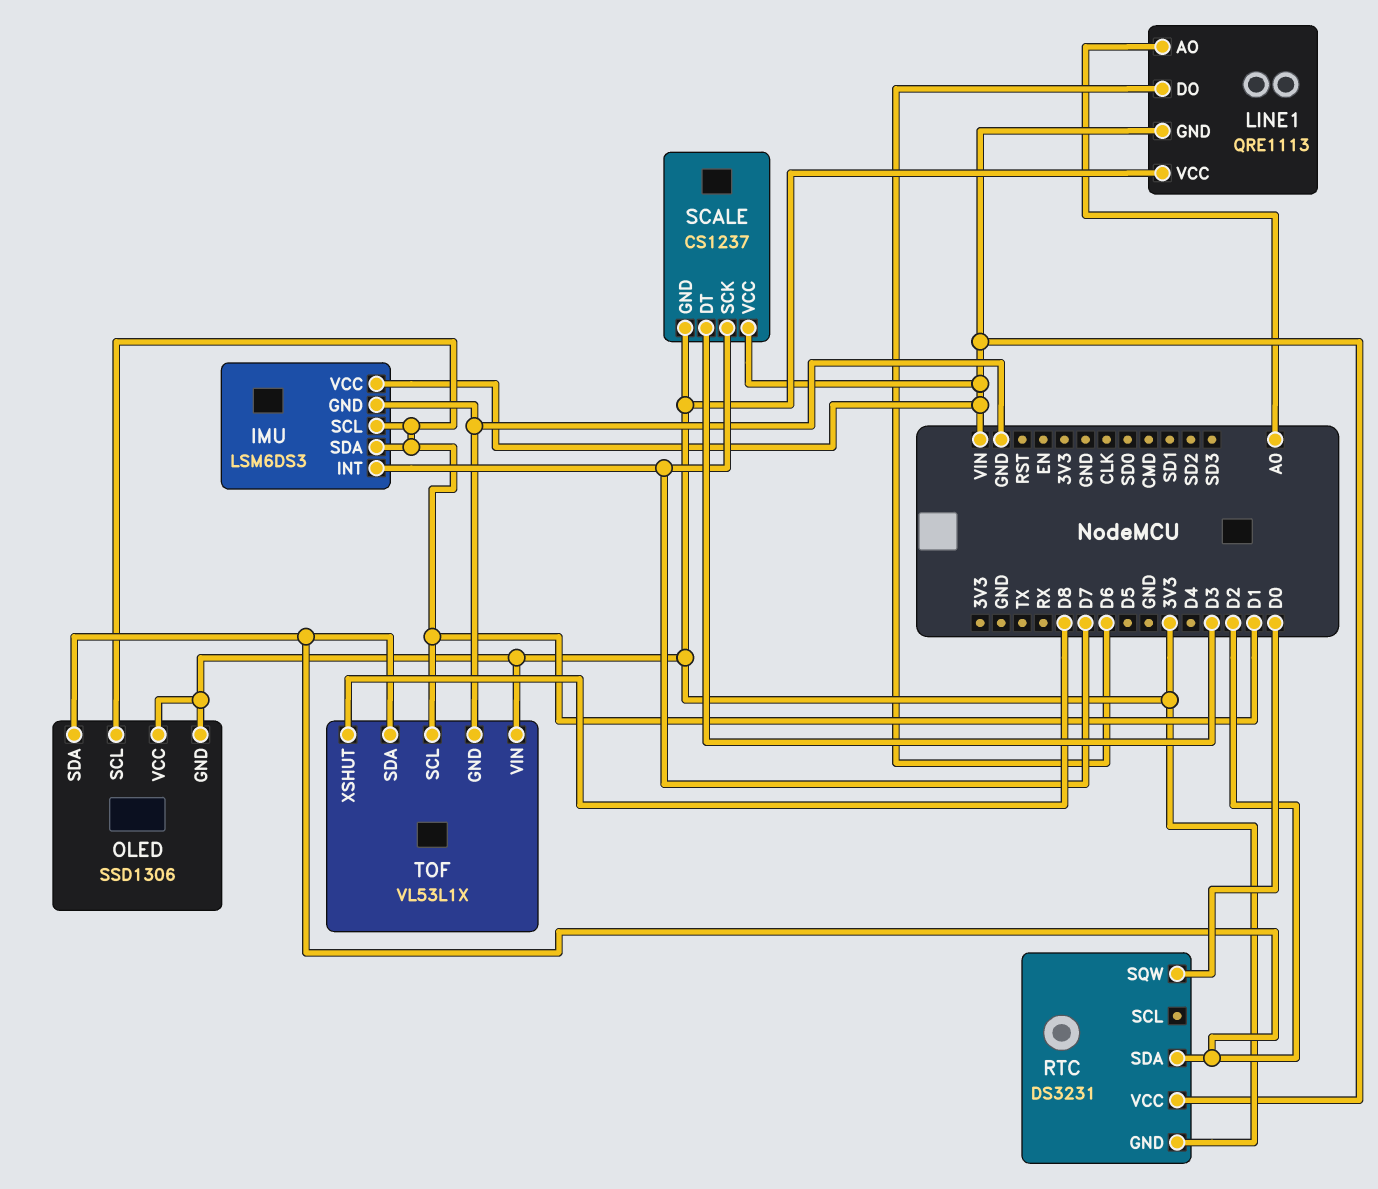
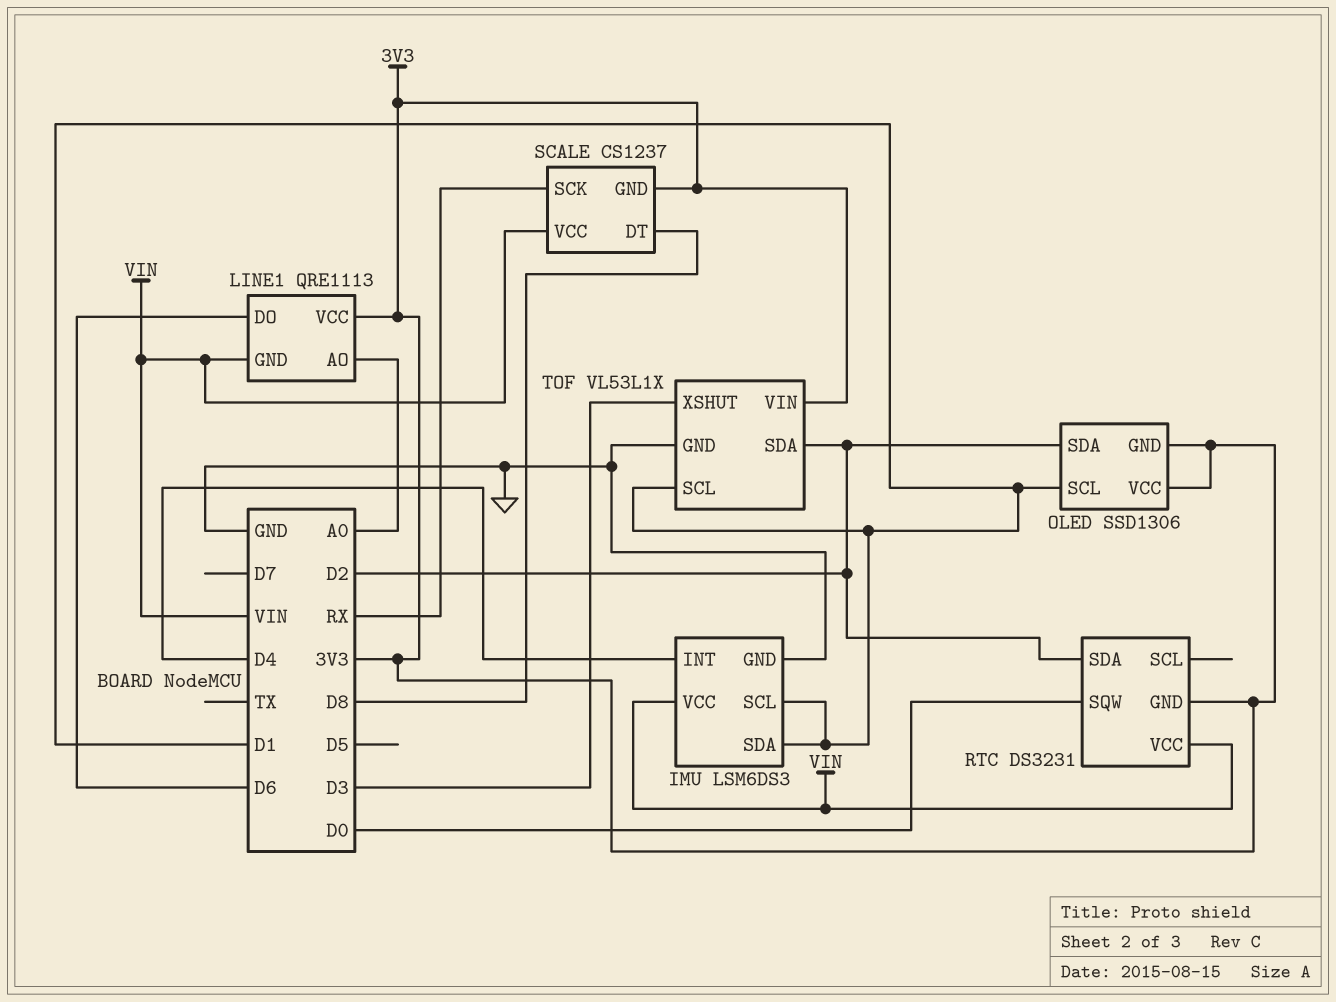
IMU pin INT: D7 -> D4
SCALE pin DT: D3 -> D8
SCALE pin SCK: D7 -> RX
TOF pin XSHUT: D8 -> D3

